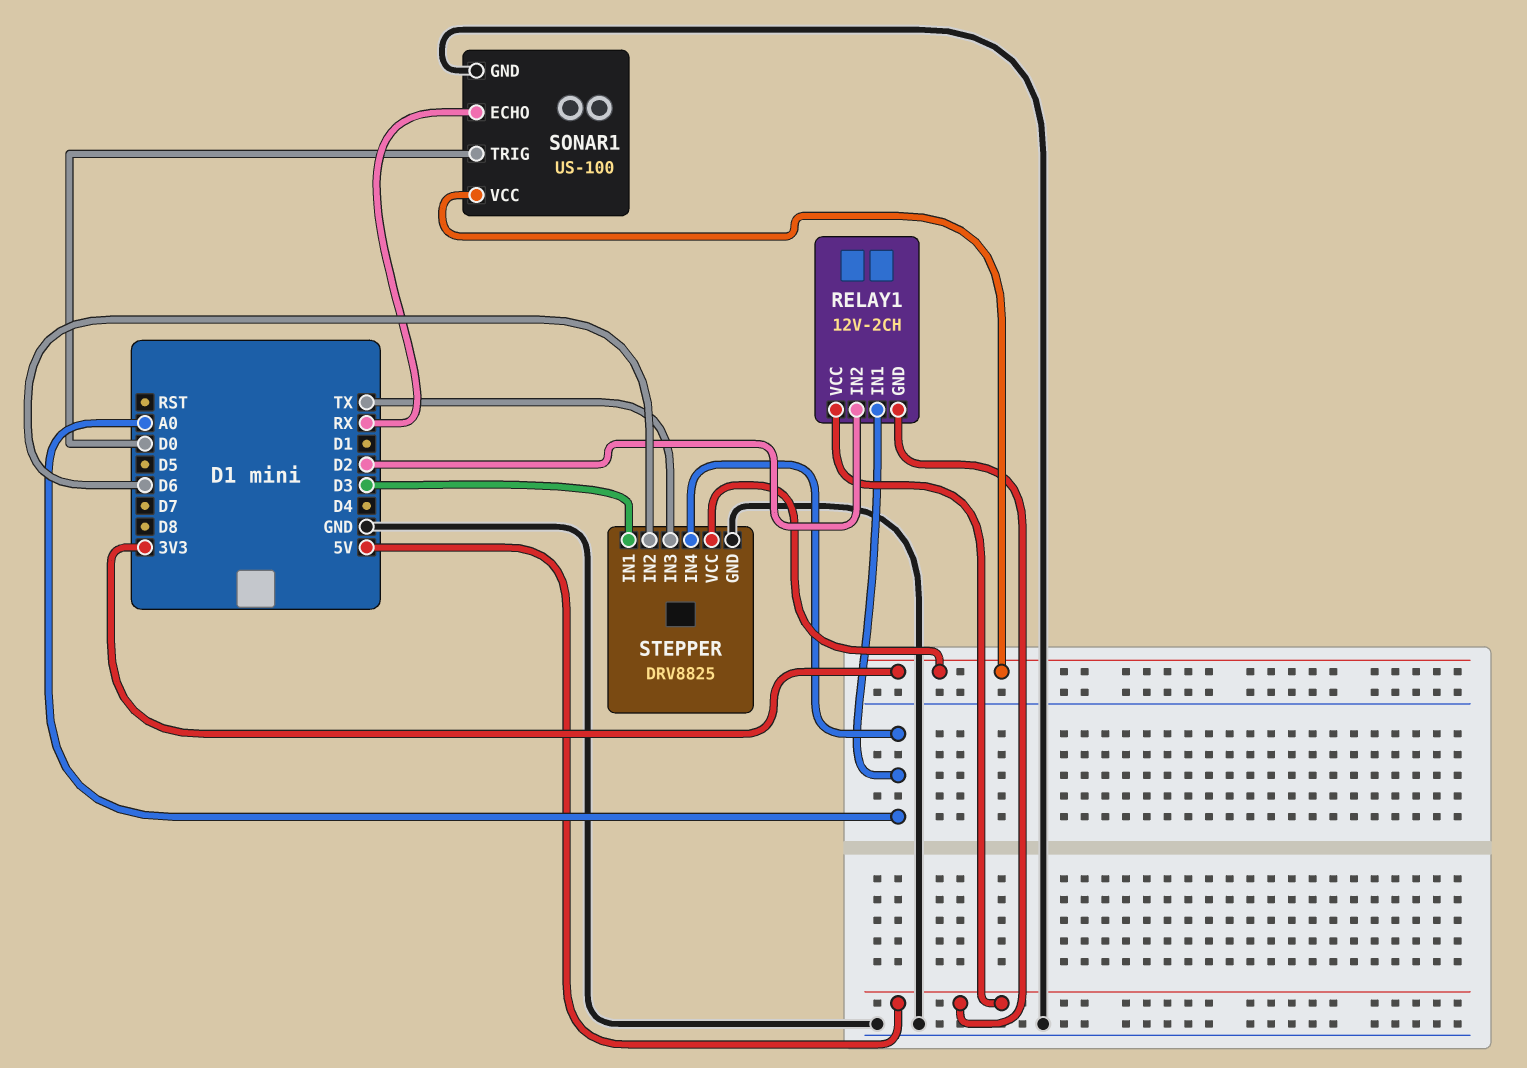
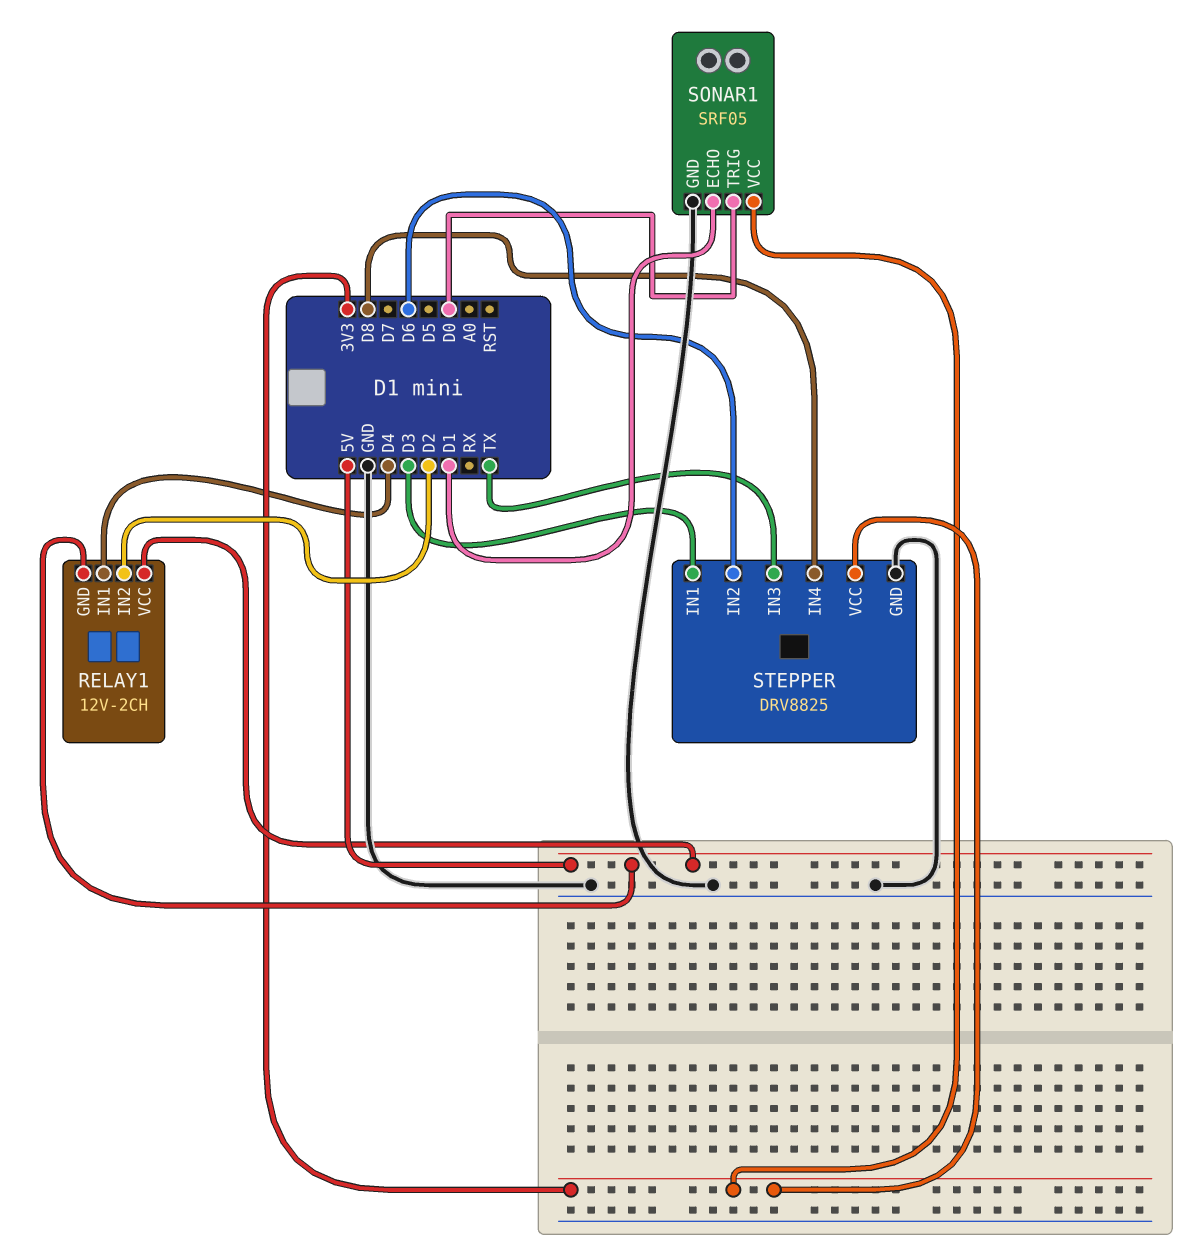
RELAY1 pin IN1: A0 -> D4
SONAR1: US-100 -> SRF05
SONAR1 pin ECHO: RX -> D1
STEPPER pin IN4: A0 -> D8

